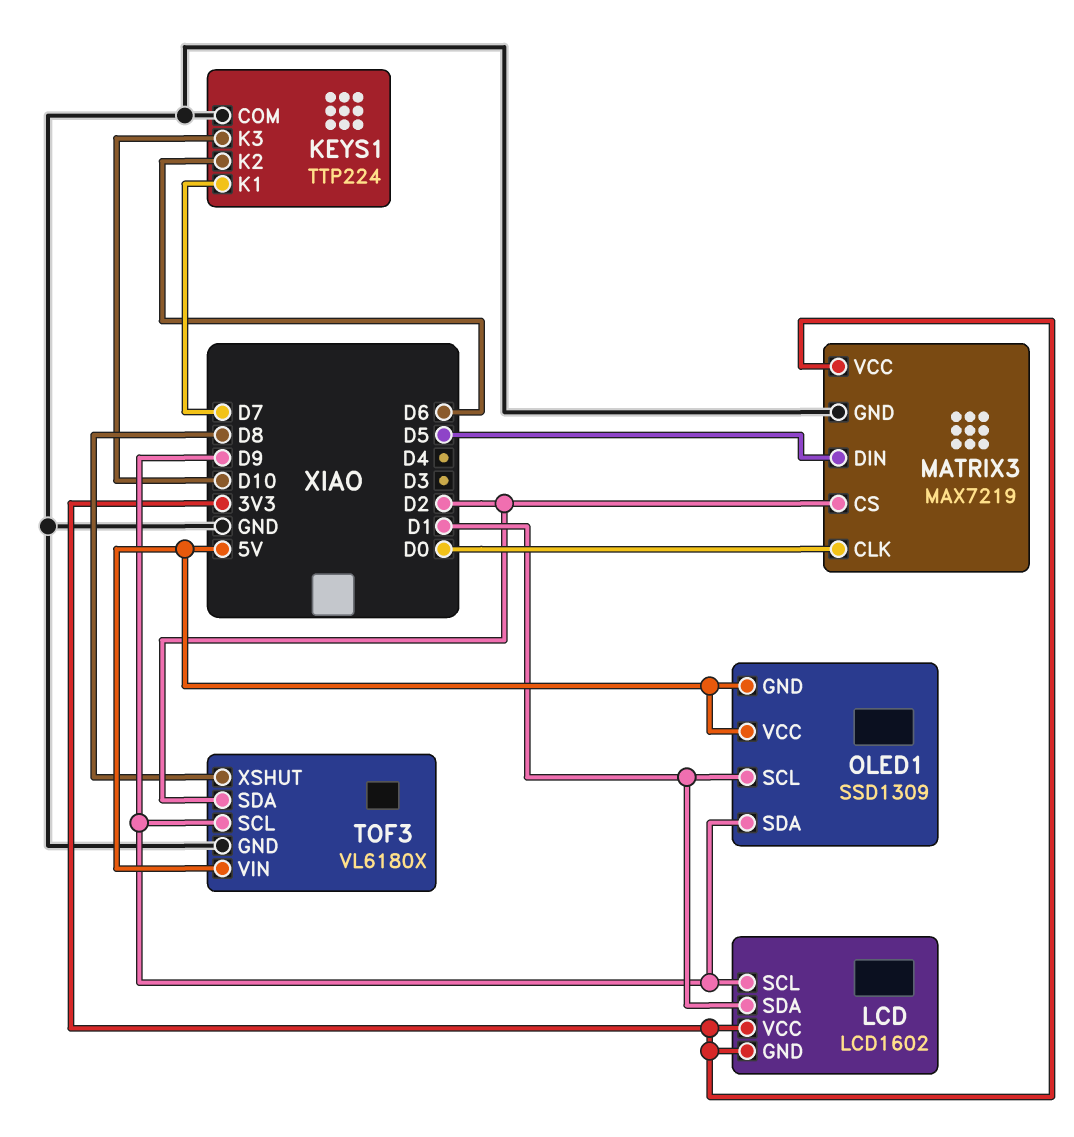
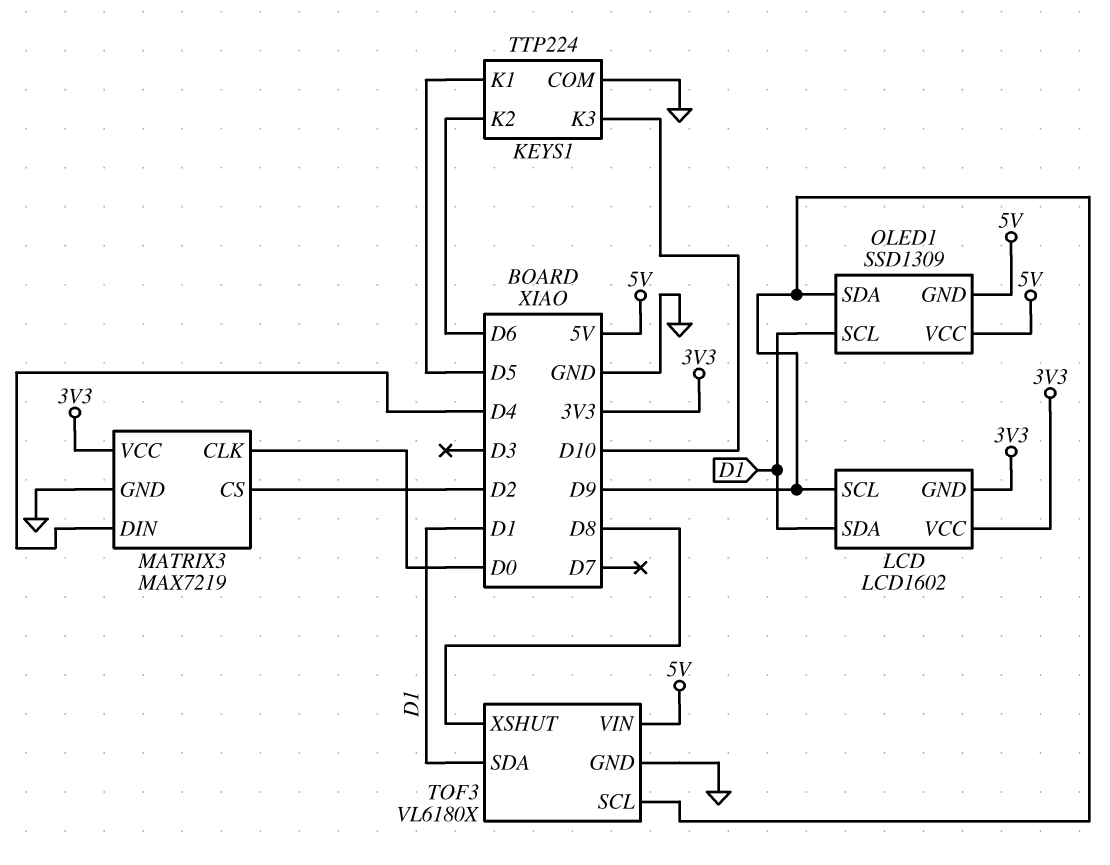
KEYS1 pin K1: D7 -> D5
MATRIX3 pin DIN: D5 -> D4
TOF3 pin SDA: D2 -> D1

